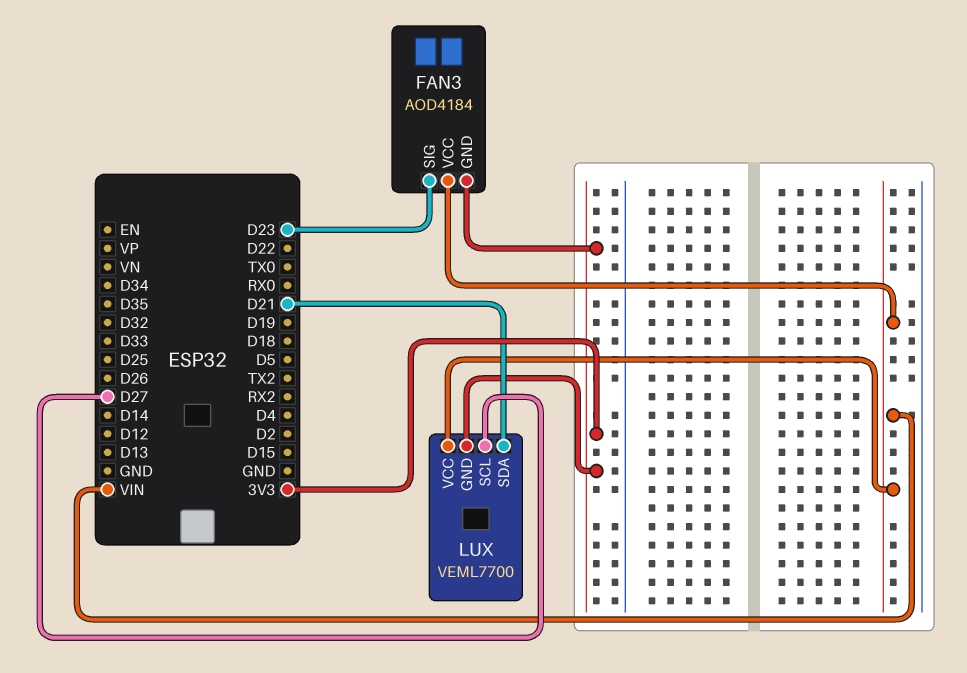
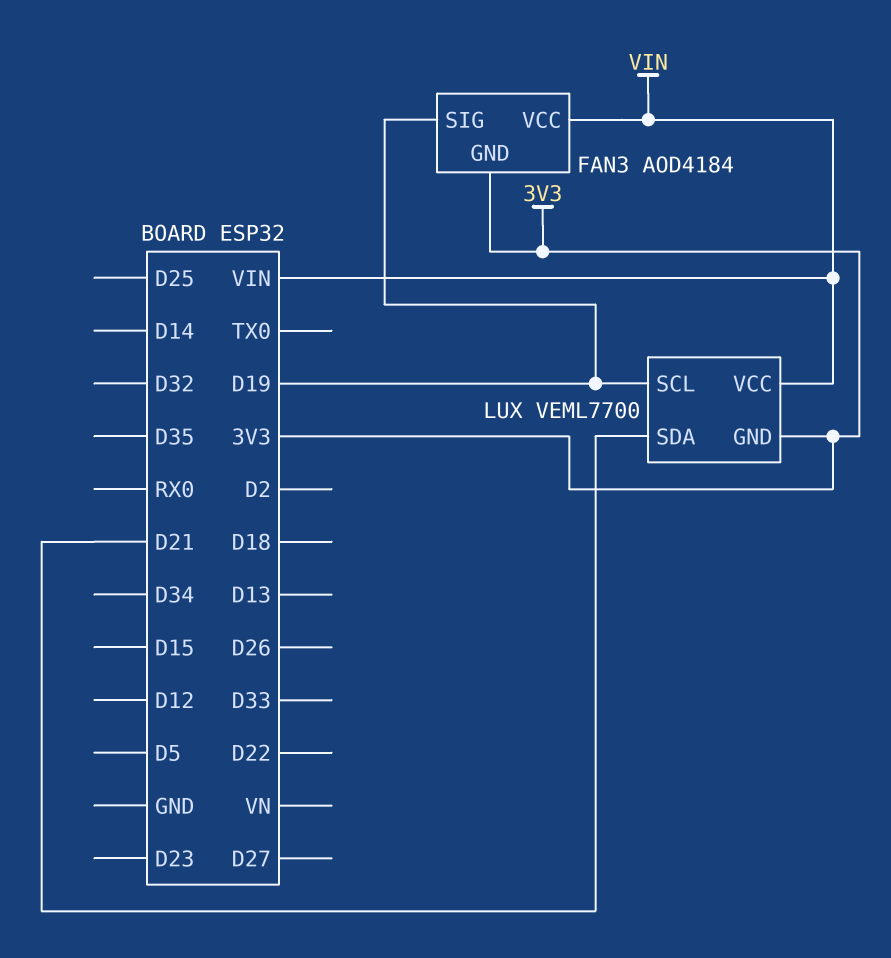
FAN3 pin SIG: D23 -> D19
LUX pin SCL: D27 -> D19

